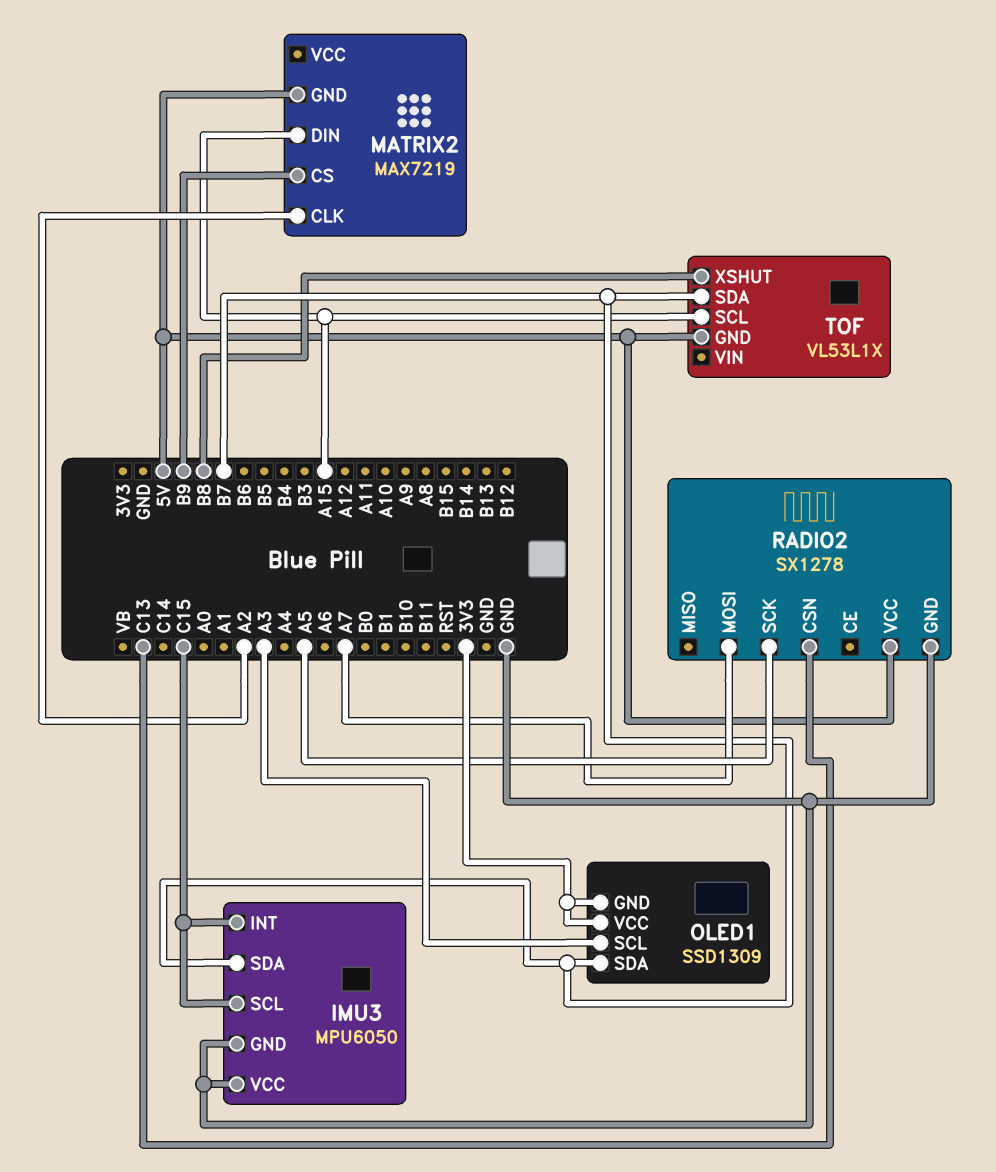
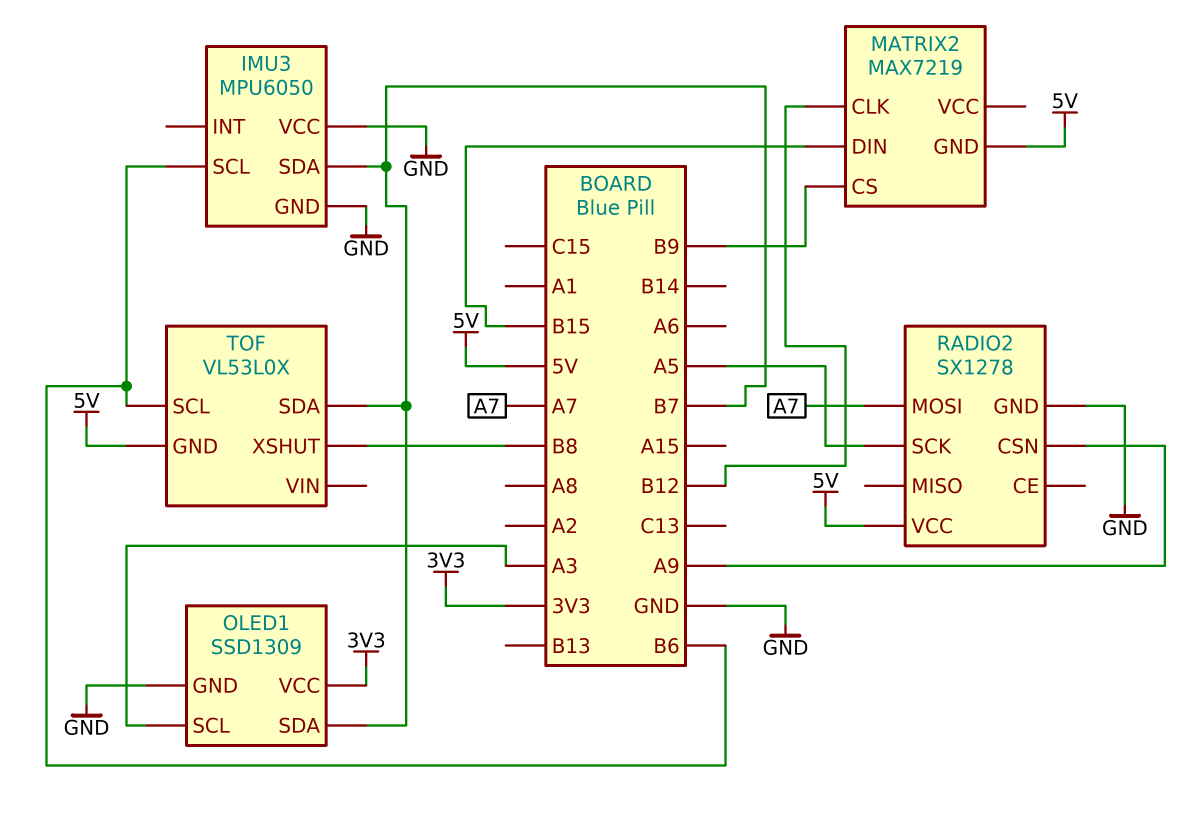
IMU3 pin INT: C15 -> none
IMU3 pin SCL: C15 -> B6
MATRIX2 pin CLK: A2 -> B12
MATRIX2 pin DIN: A15 -> B15
OLED1 pin GND: 3V3 -> GND
RADIO2 pin CSN: C13 -> A9
TOF: VL53L1X -> VL53L0X
TOF pin SCL: A15 -> B6

